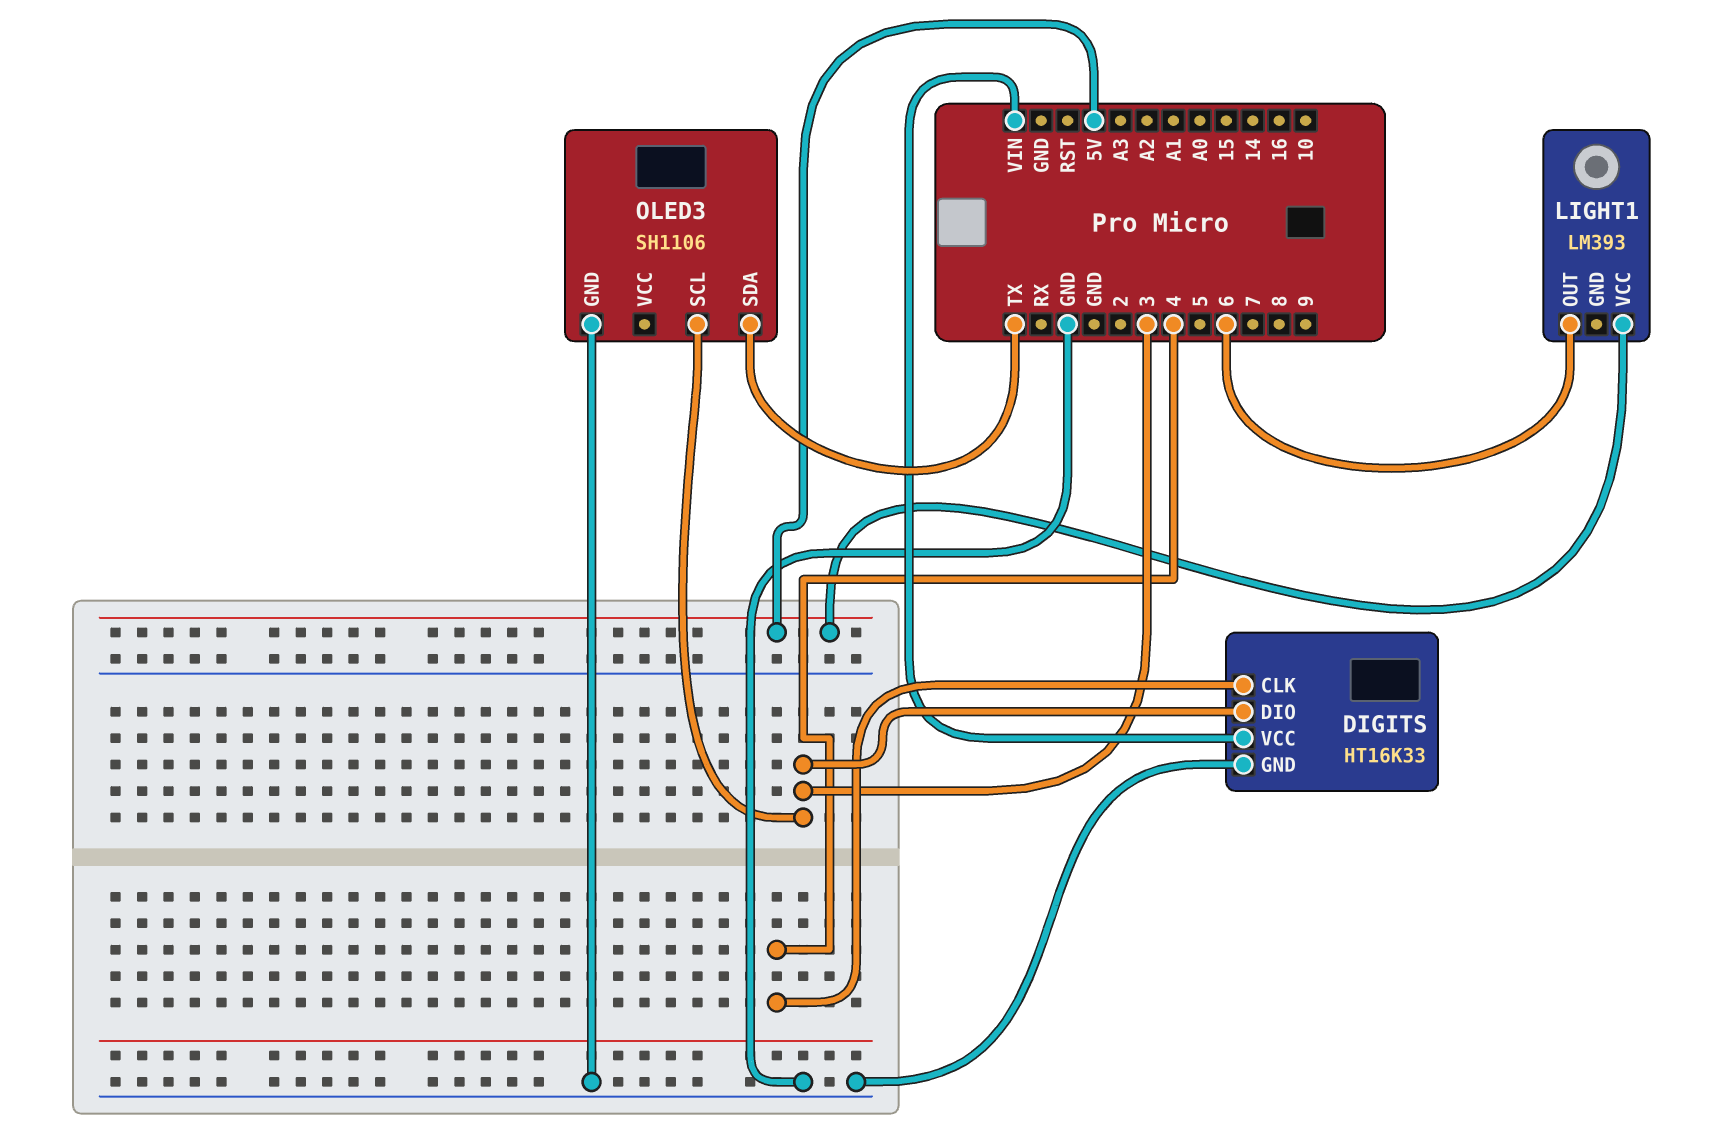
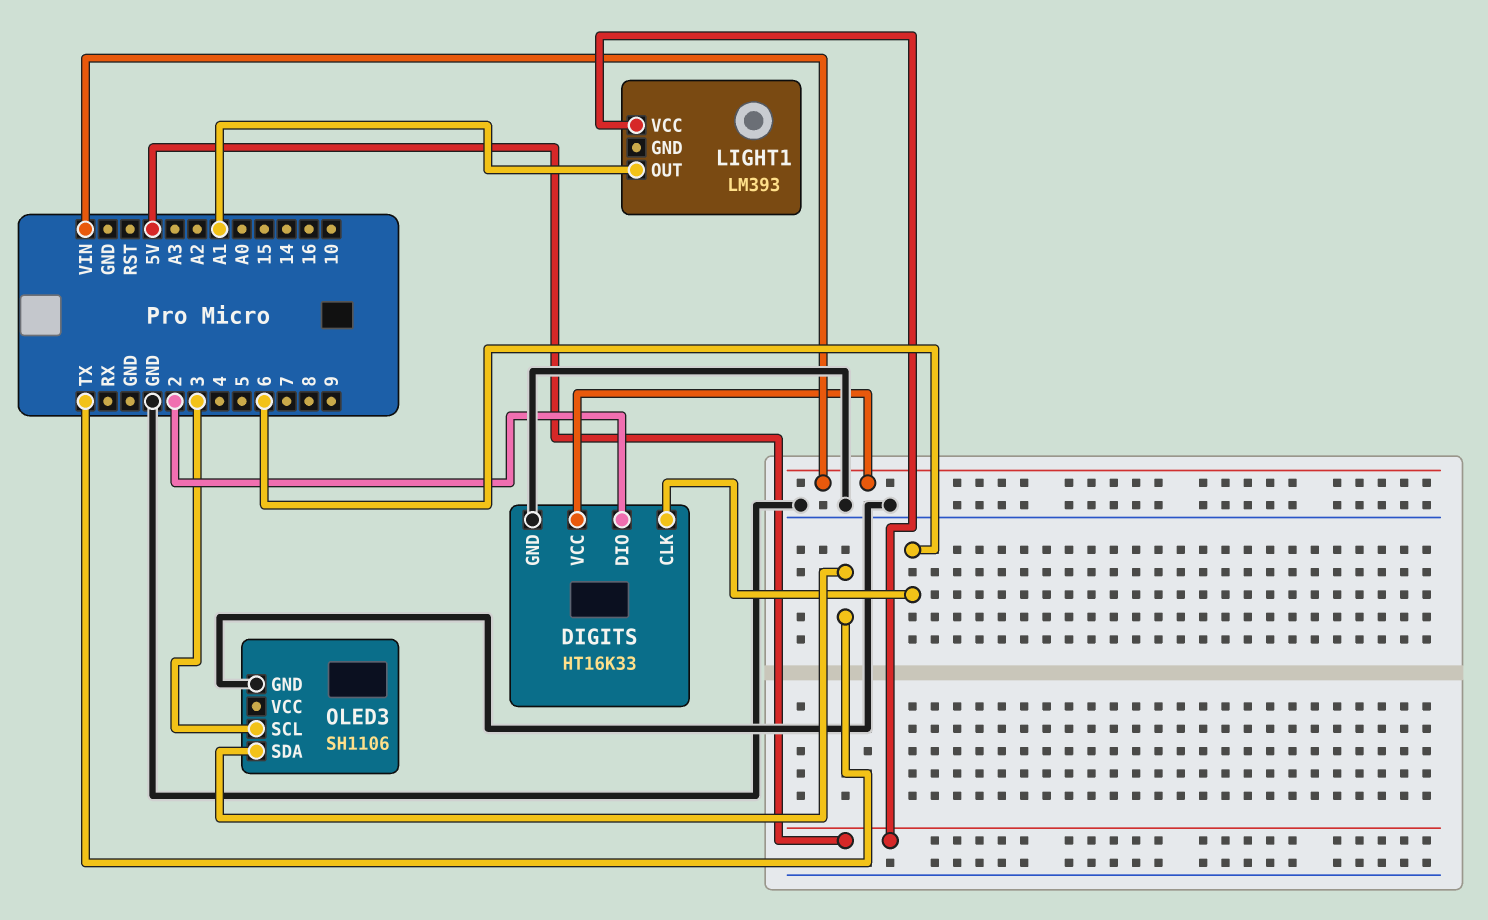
DIGITS pin CLK: 4 -> 6
DIGITS pin DIO: 3 -> 2
LIGHT1 pin OUT: 6 -> A1

